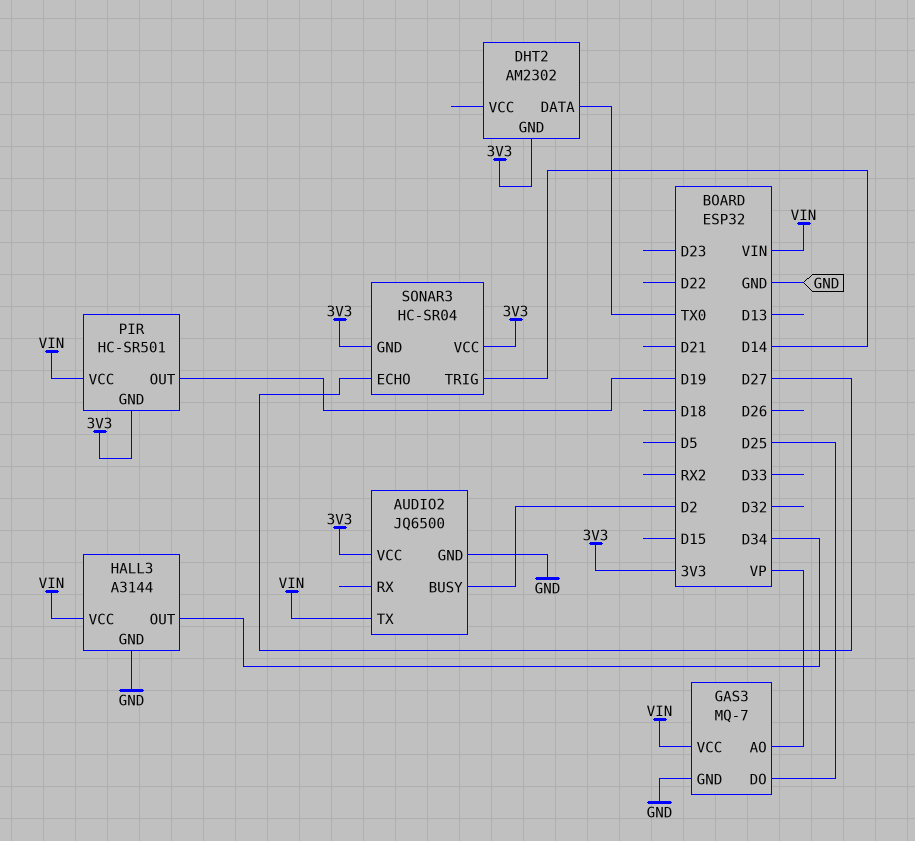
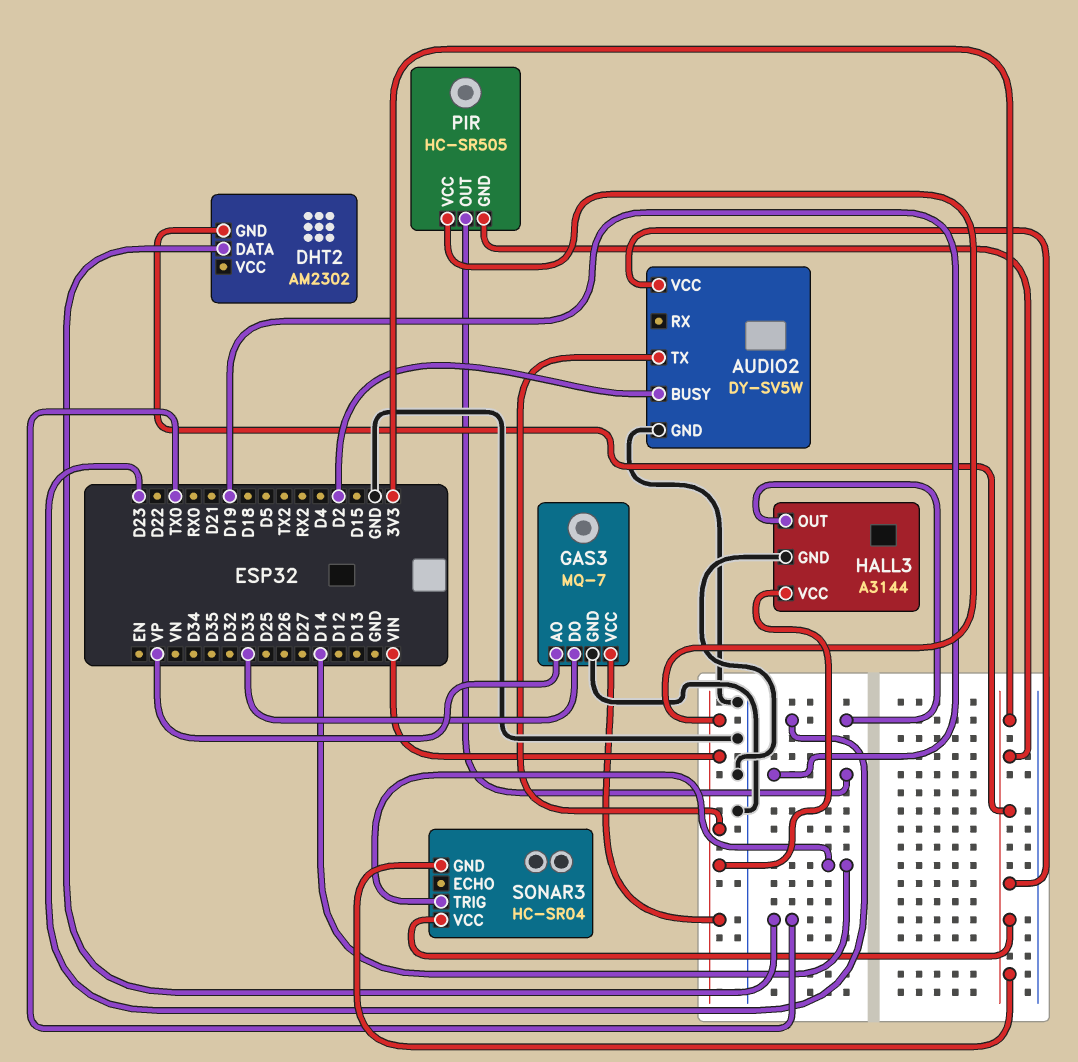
AUDIO2: JQ6500 -> DY-SV5W
GAS3 pin DO: D25 -> D33
HALL3 pin OUT: D34 -> D23
PIR: HC-SR501 -> HC-SR505
SONAR3 pin ECHO: D27 -> none

